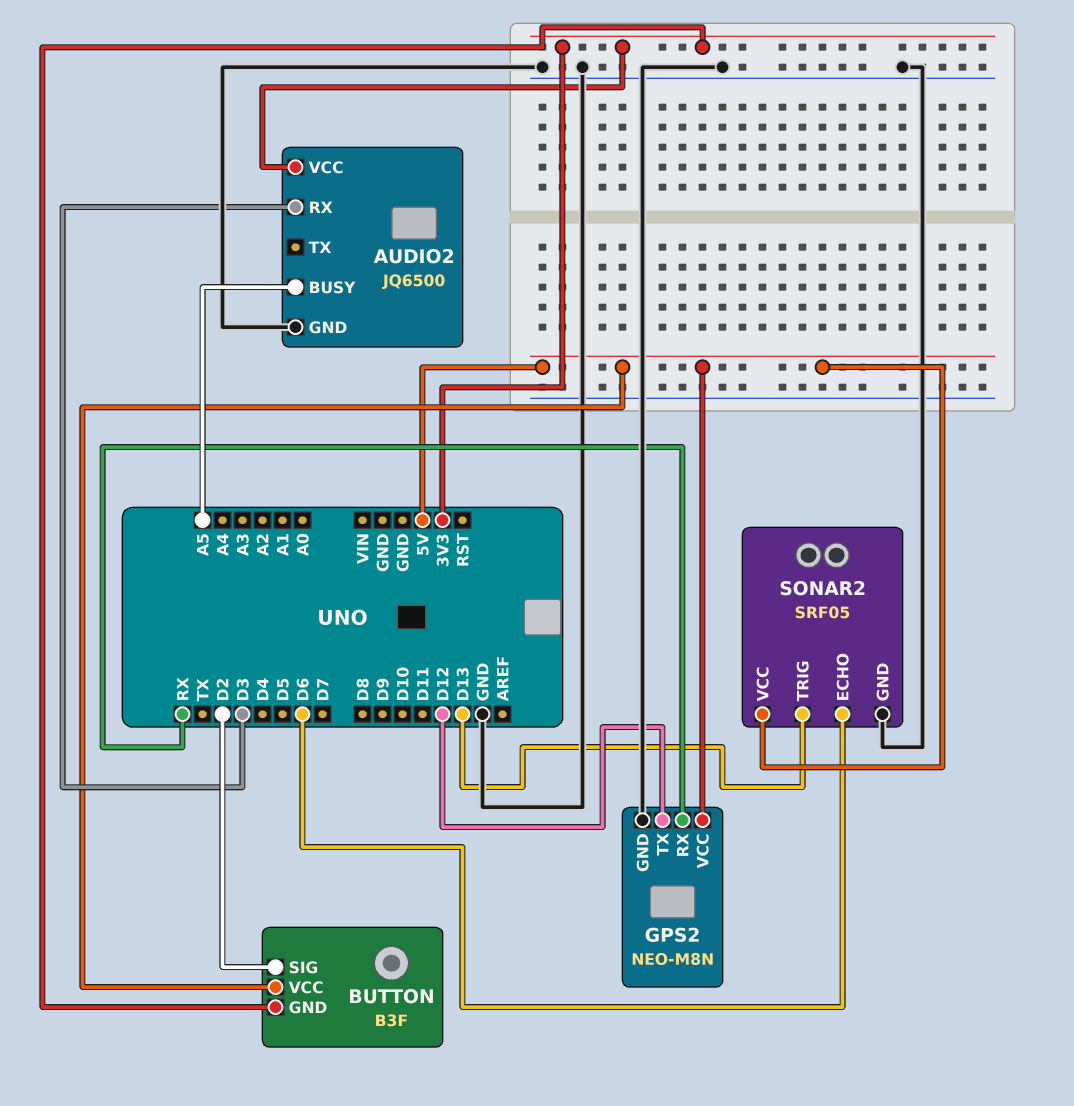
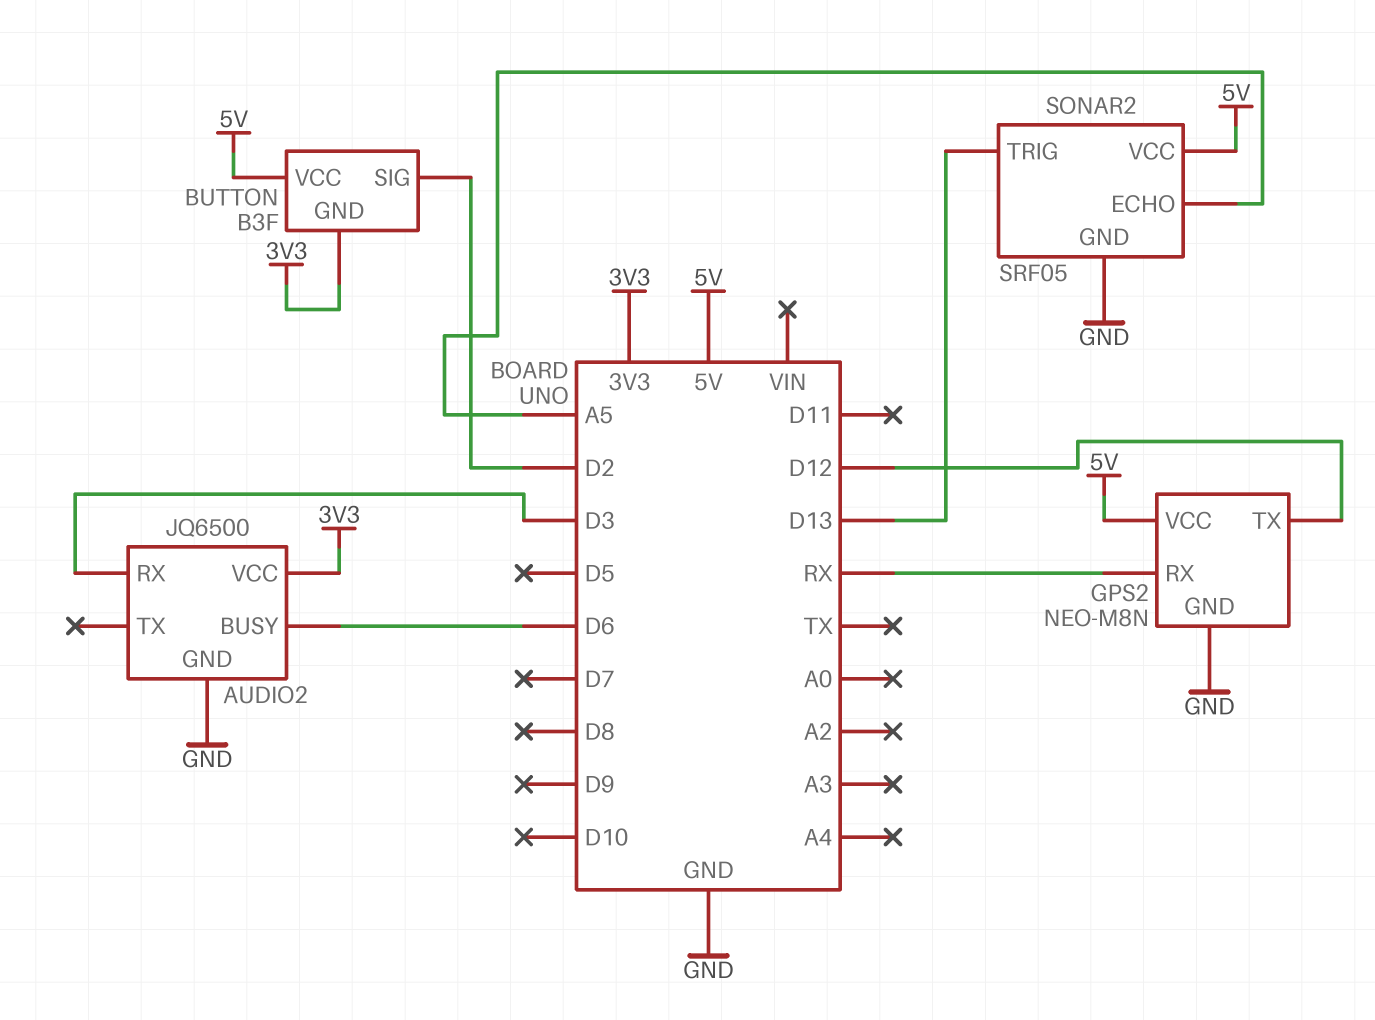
AUDIO2 pin BUSY: A5 -> D6
SONAR2 pin ECHO: D6 -> A5

